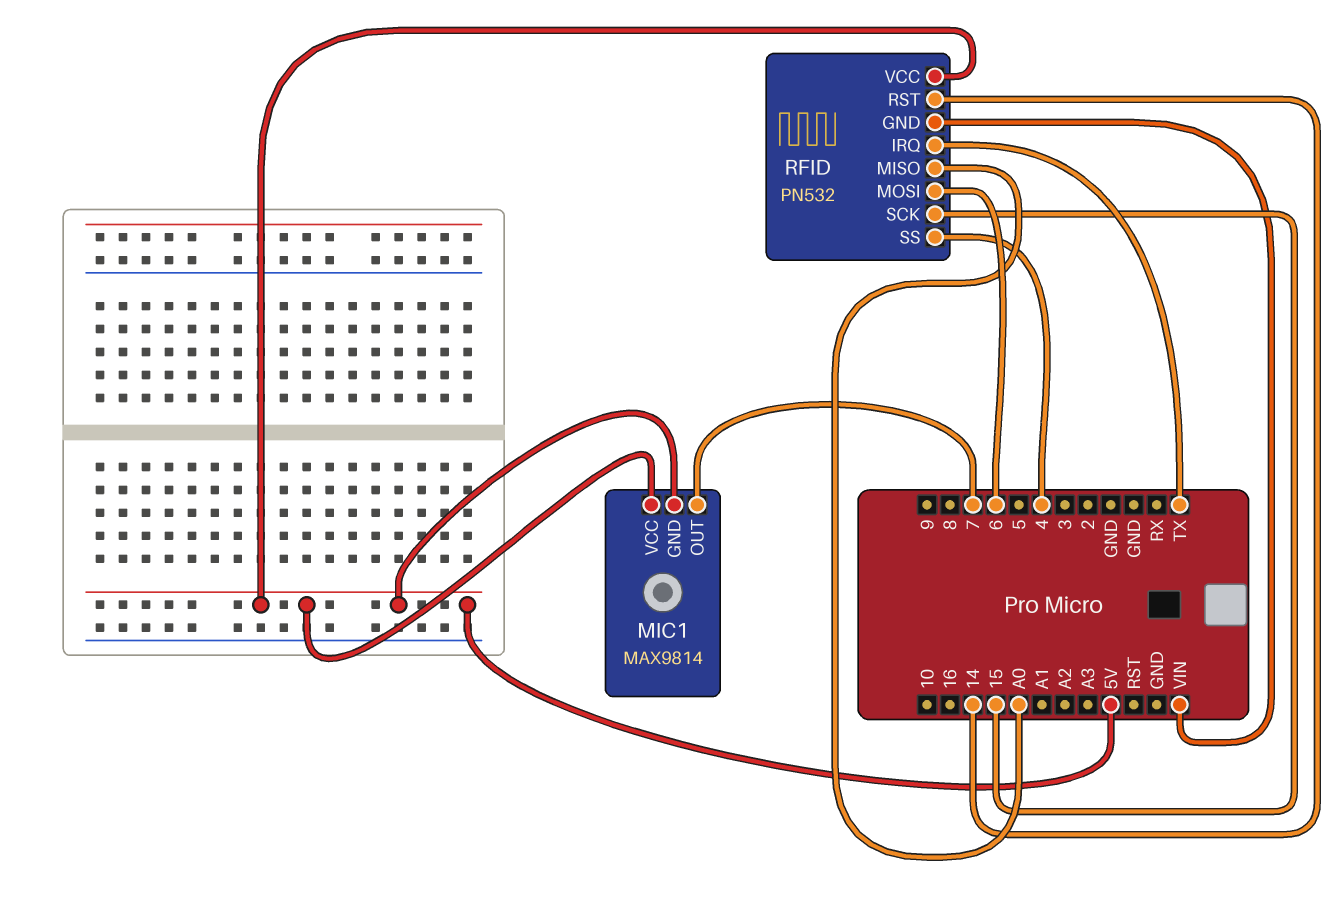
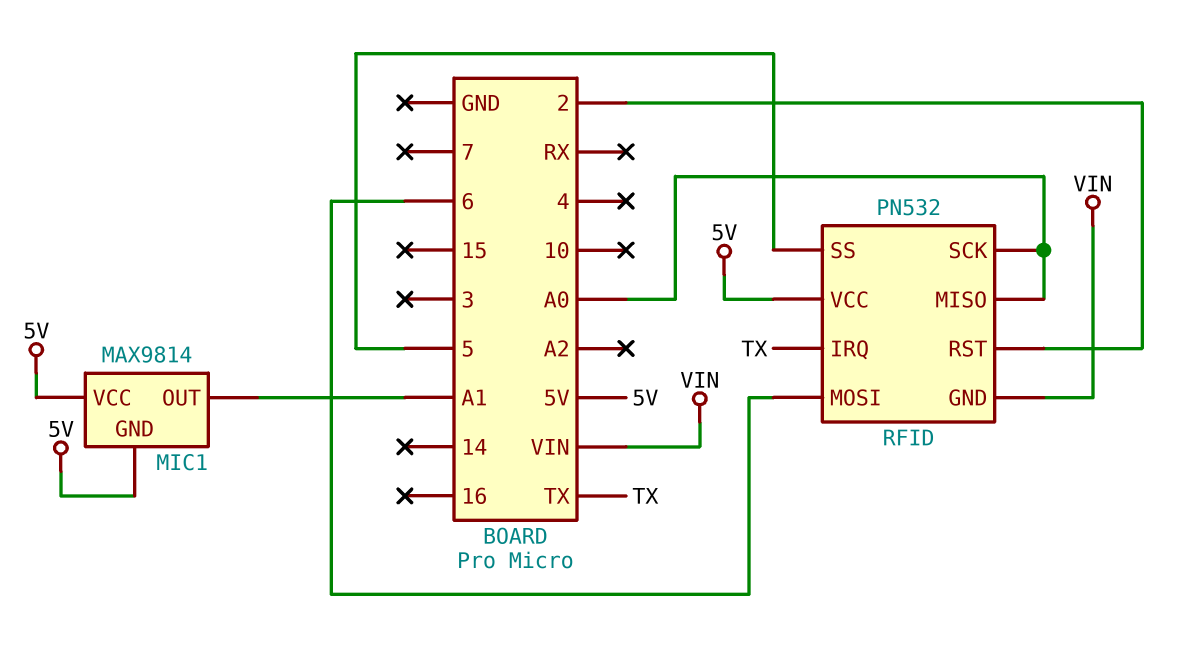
MIC1 pin OUT: 7 -> A1
RFID pin RST: 14 -> 2
RFID pin SCK: 15 -> A0
RFID pin SS: 4 -> 5

